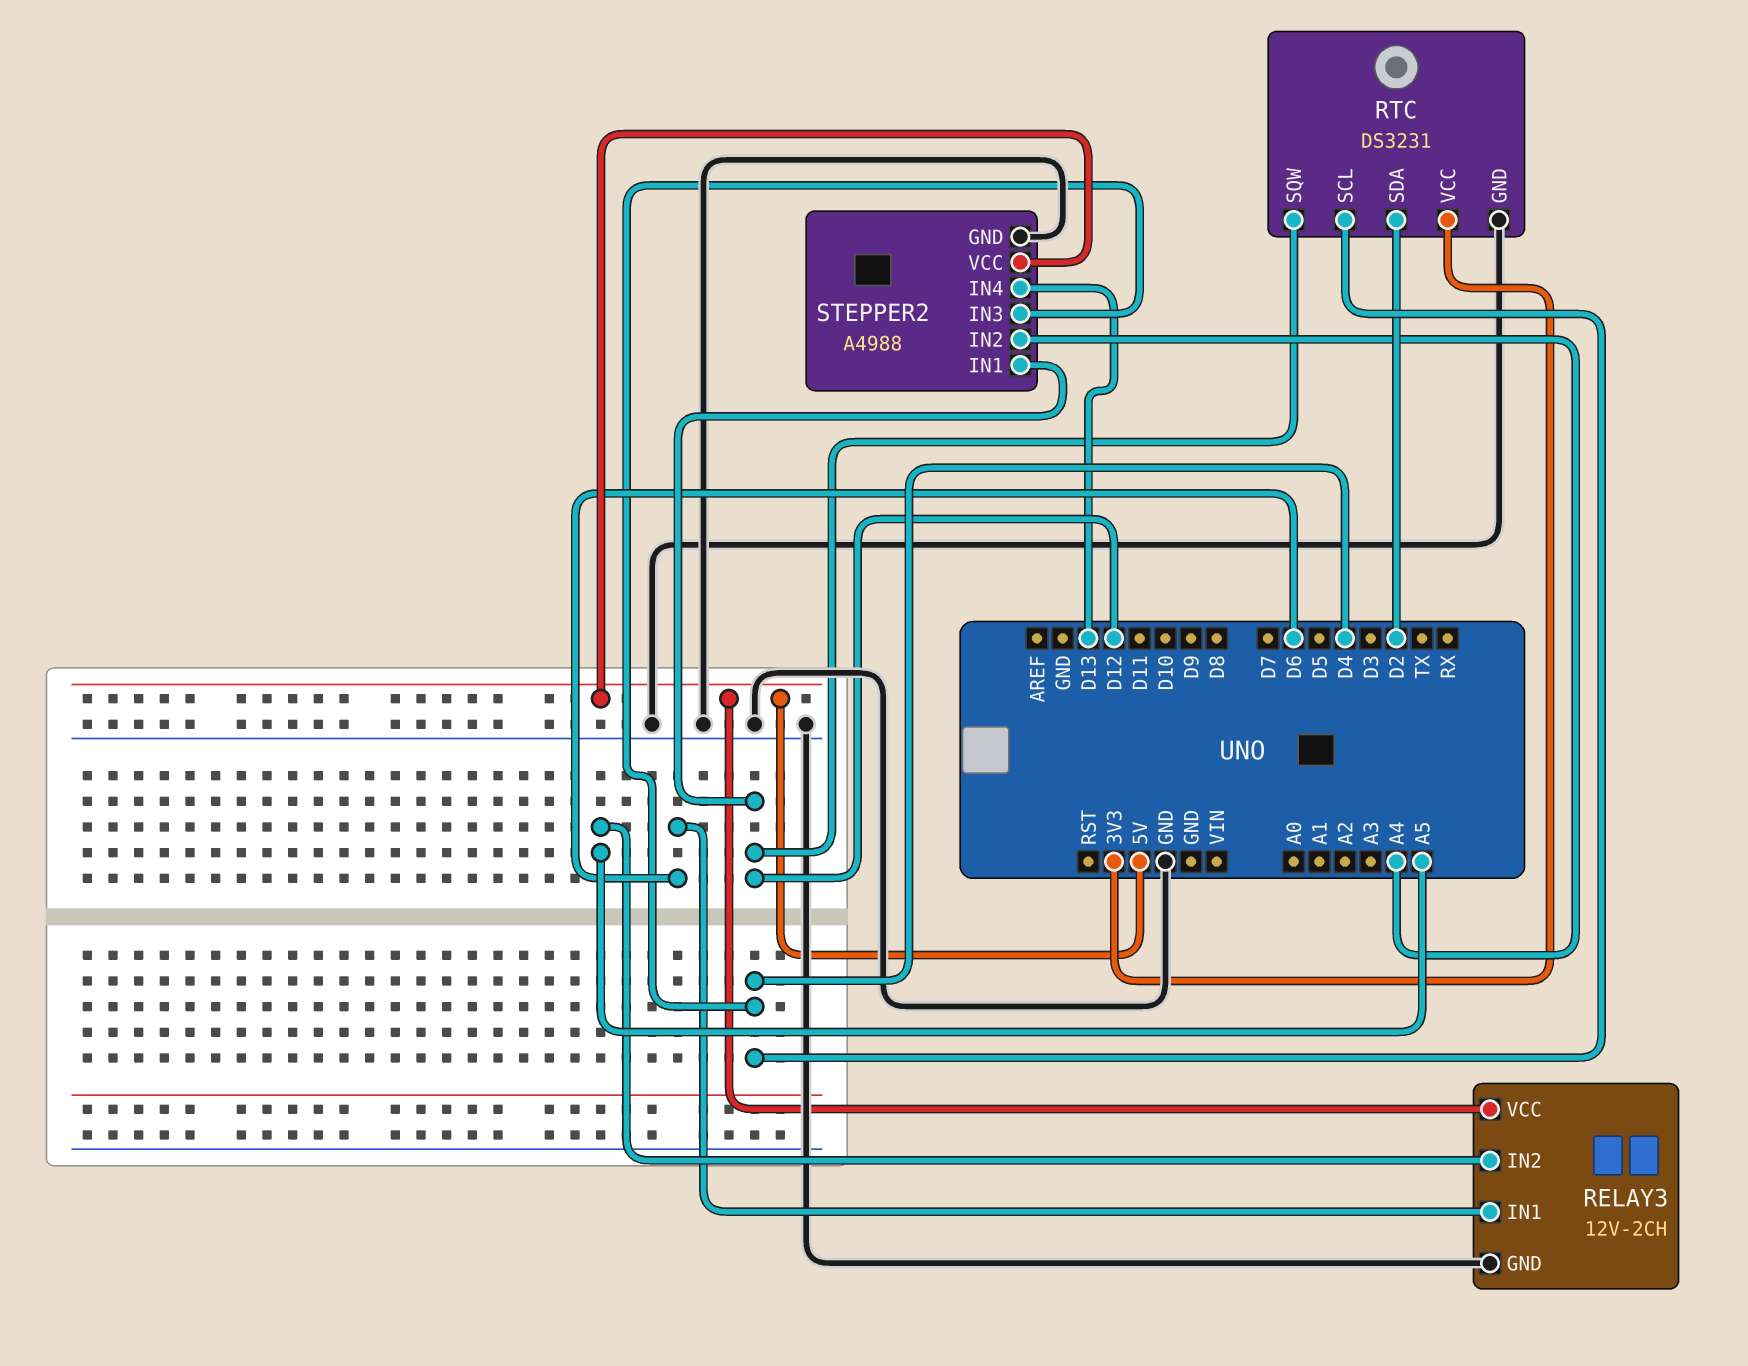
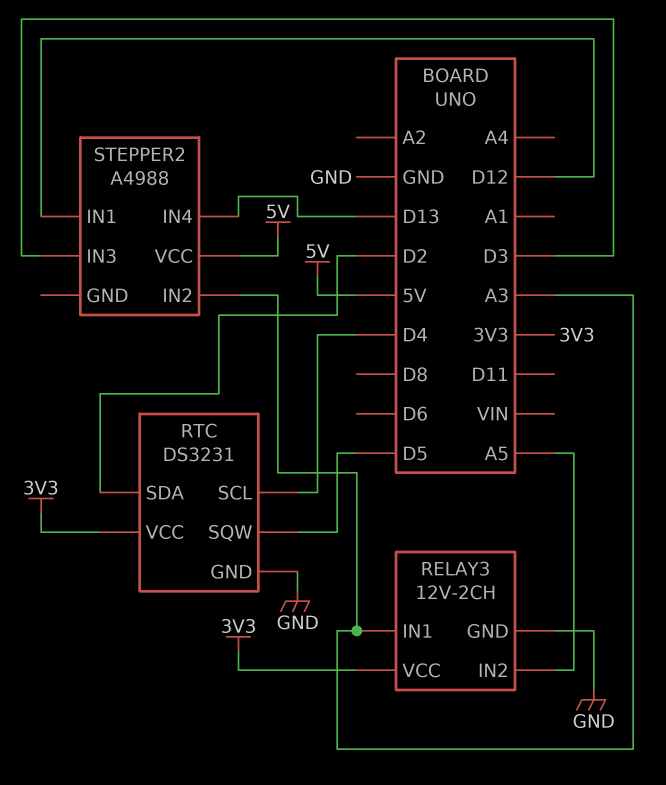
RELAY3 pin IN1: D6 -> A3
RELAY3 pin VCC: 5V -> 3V3
RTC pin SQW: D12 -> D5
STEPPER2 pin GND: GND -> none
STEPPER2 pin IN2: A4 -> A3
STEPPER2 pin IN3: D4 -> D3

